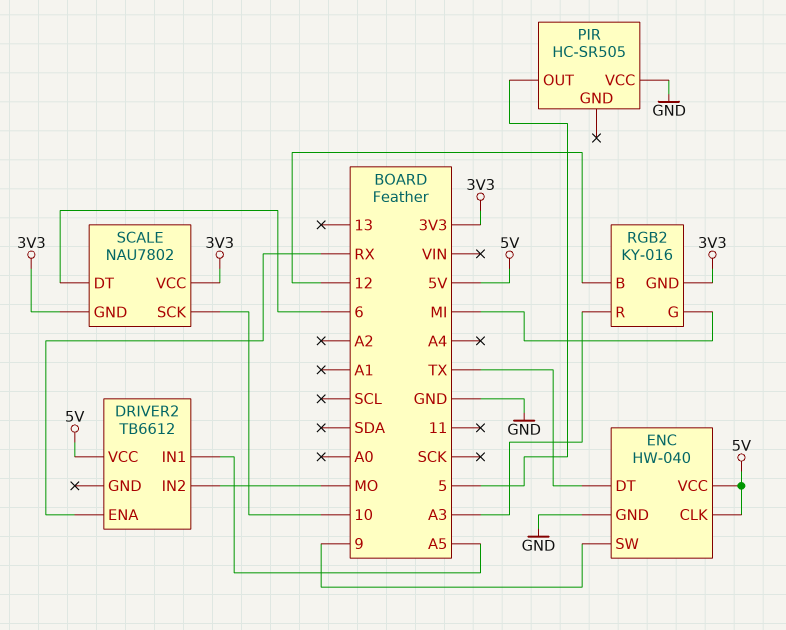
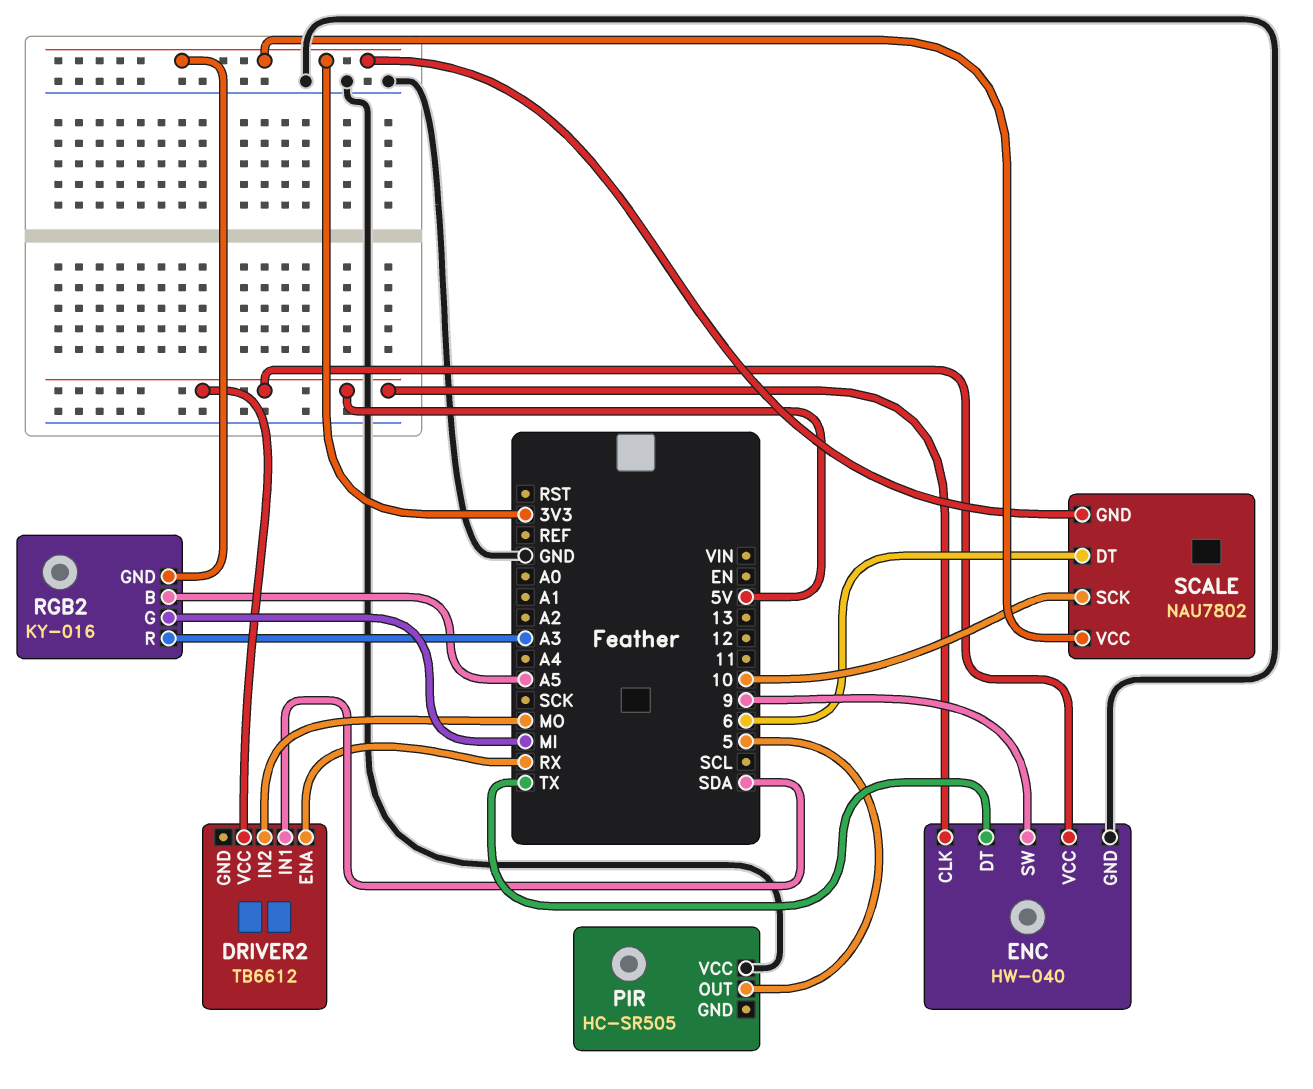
DRIVER2 pin IN1: A5 -> SDA
RGB2 pin B: 12 -> A5

